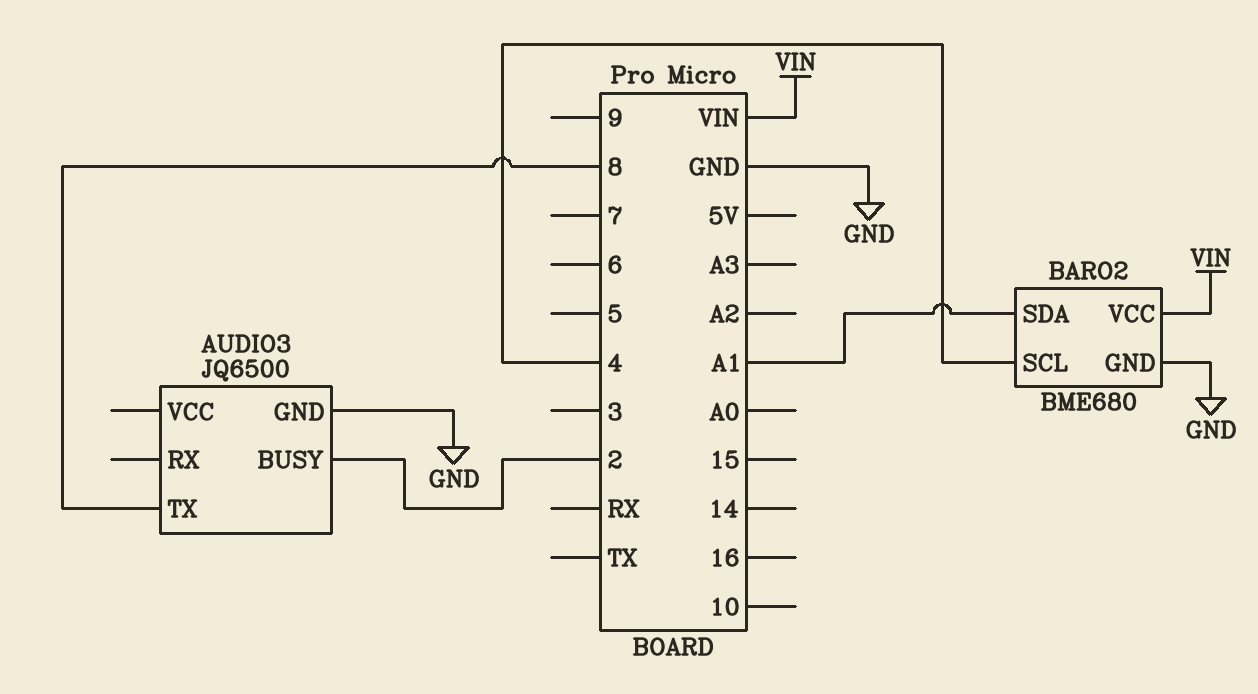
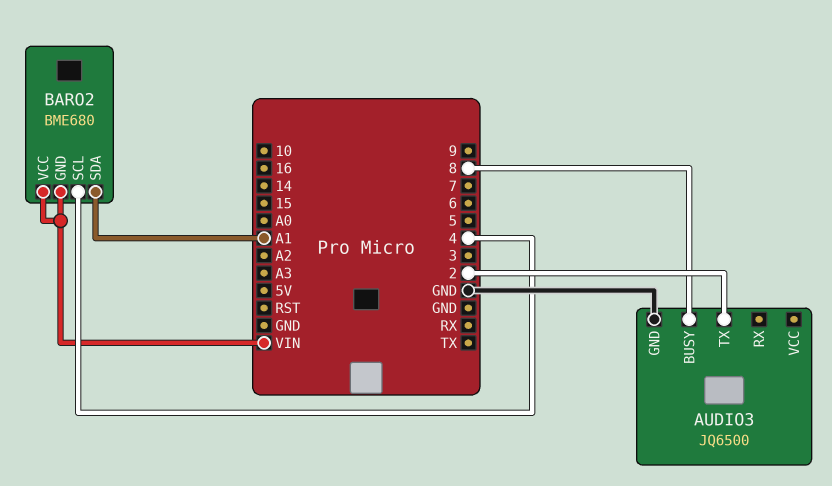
AUDIO3 pin BUSY: 2 -> 8
AUDIO3 pin TX: 8 -> 2
BARO2 pin GND: GND -> VIN

